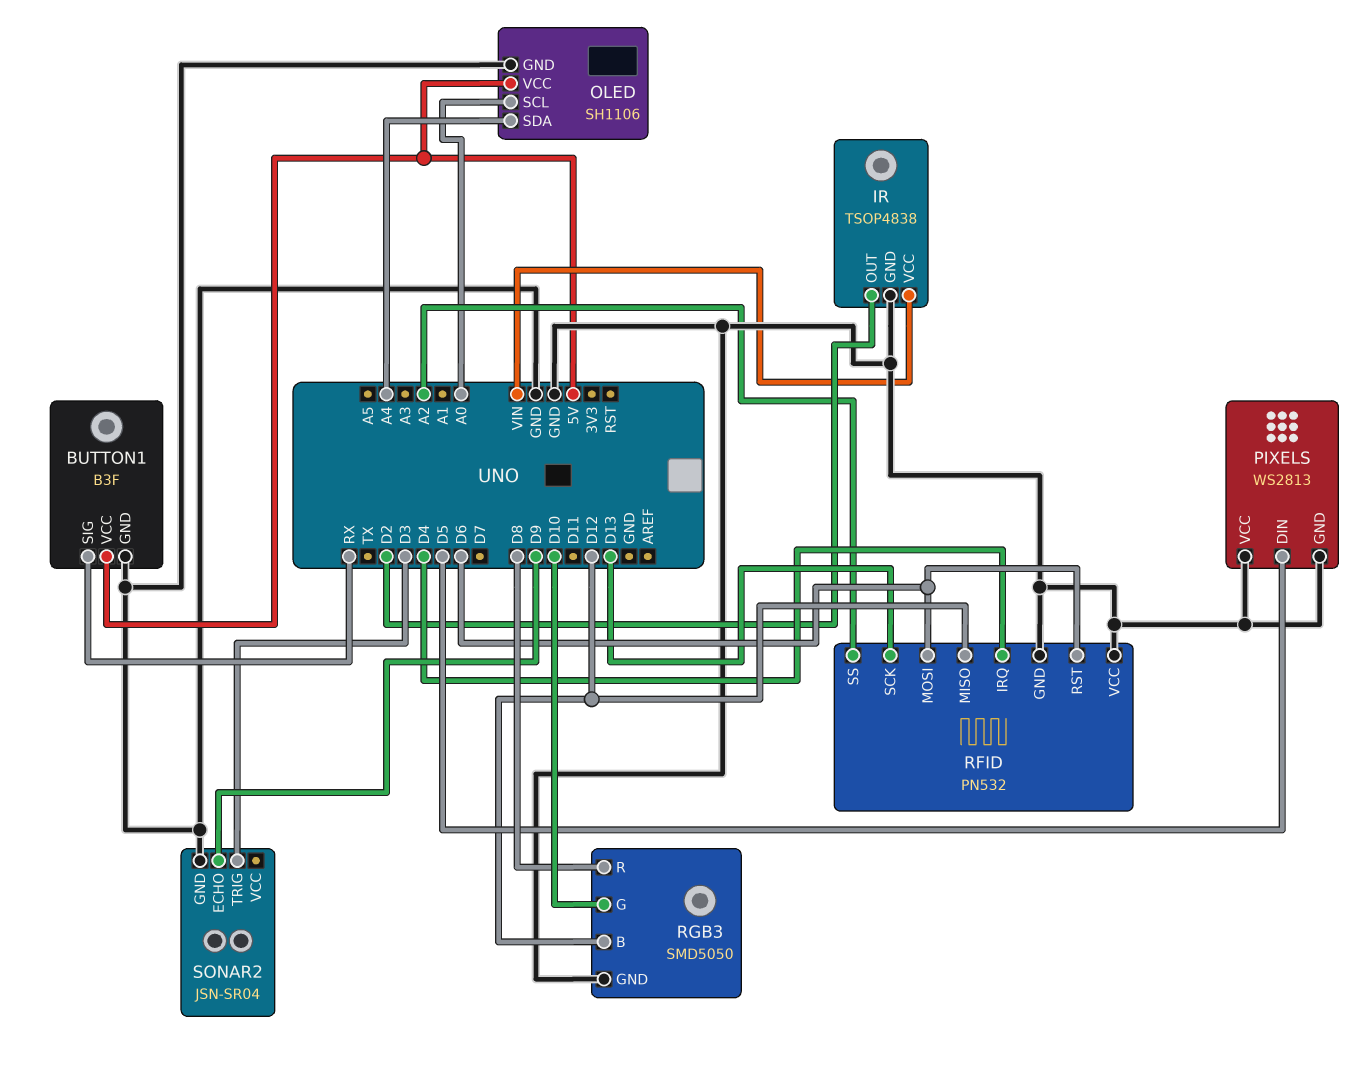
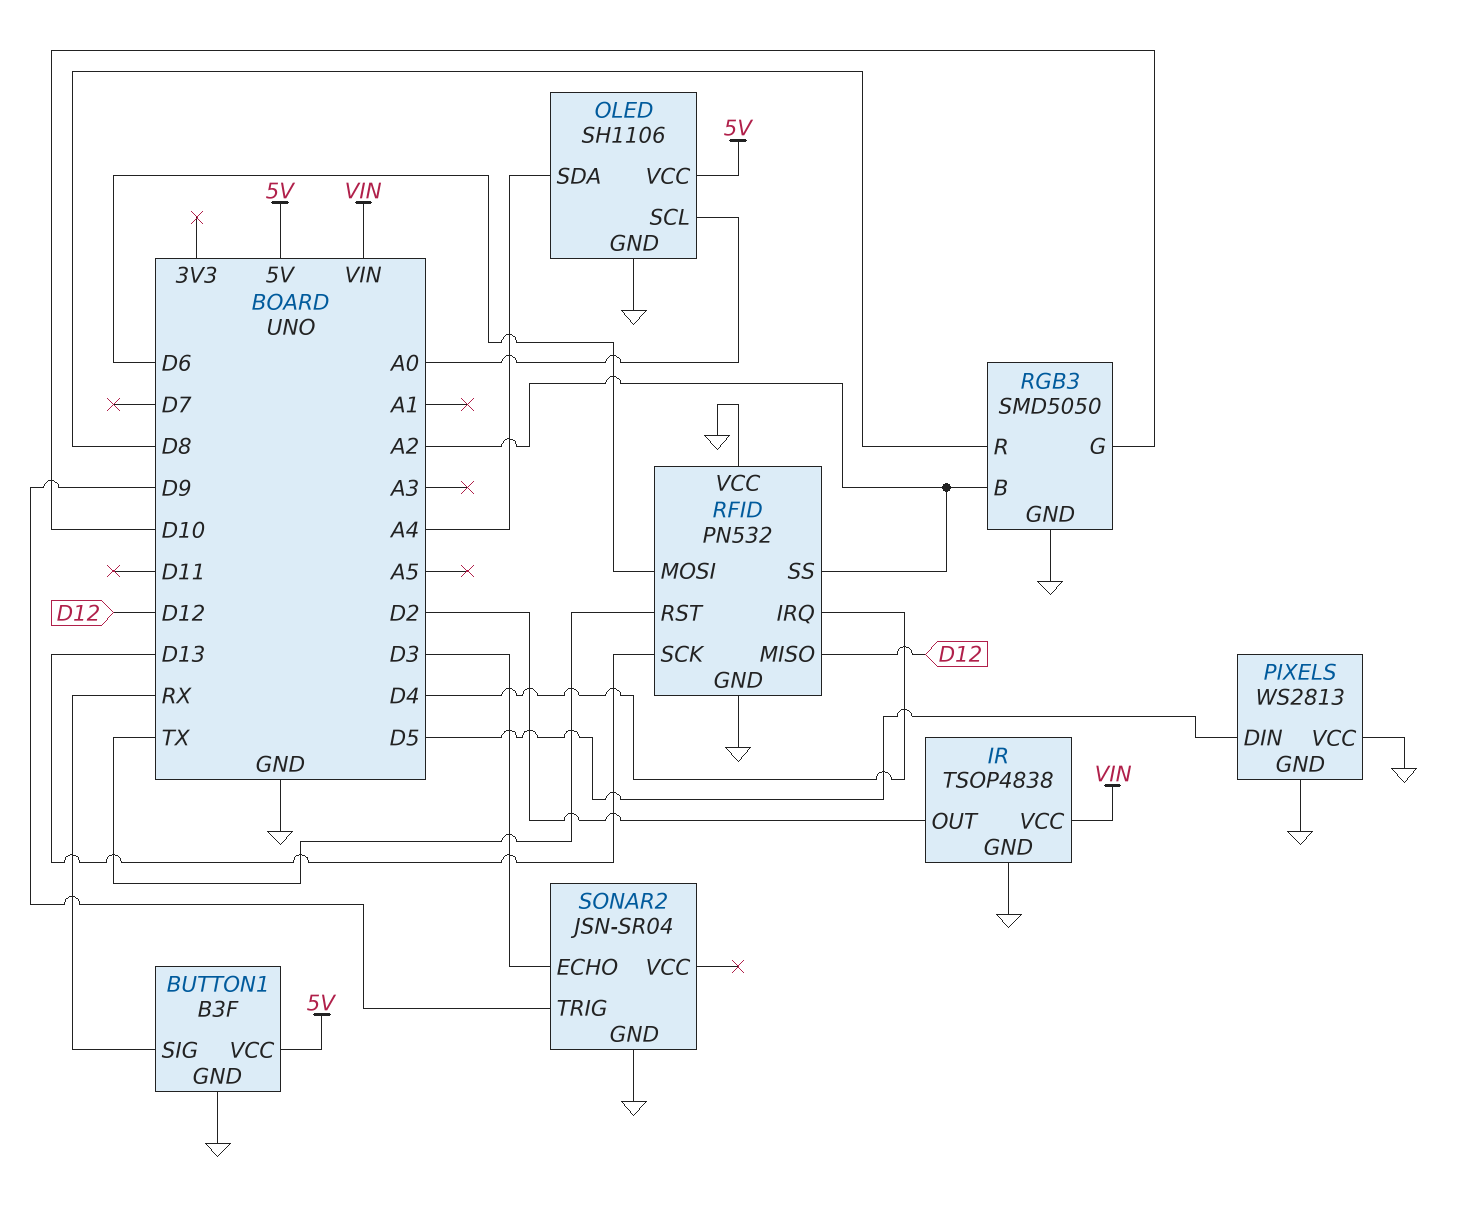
RFID pin RST: D6 -> TX
RGB3 pin B: D12 -> A2
SONAR2 pin ECHO: D9 -> D3
SONAR2 pin TRIG: D3 -> D9

